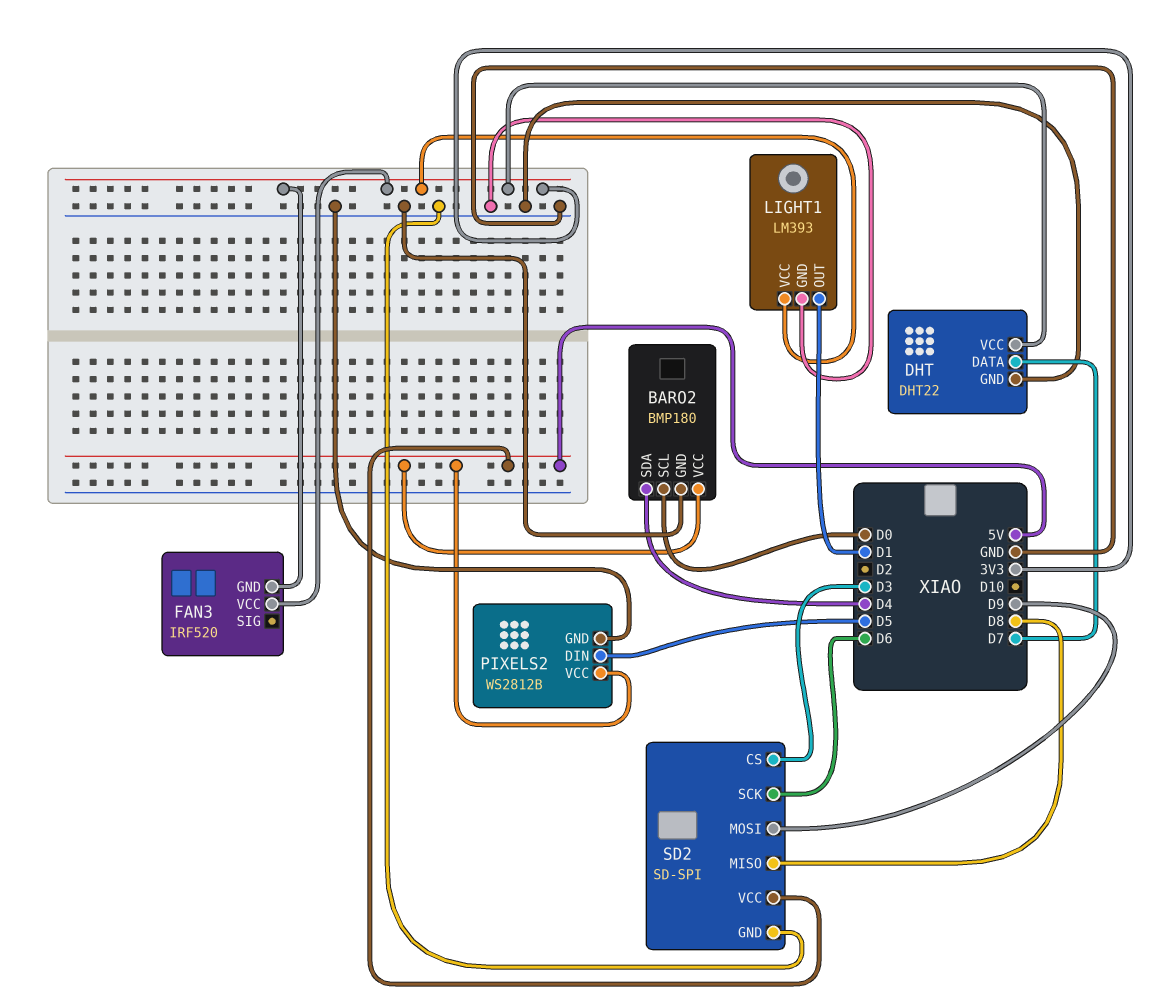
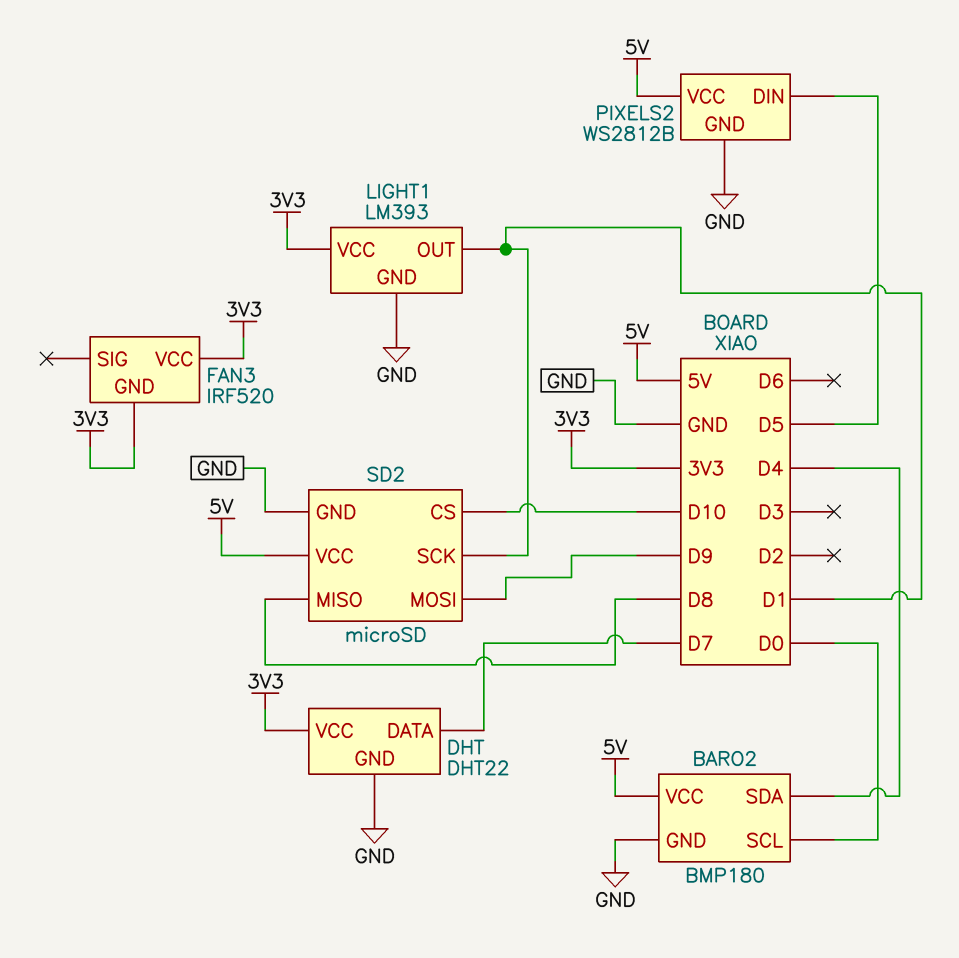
SD2: SD-SPI -> microSD
SD2 pin CS: D3 -> D10
SD2 pin SCK: D6 -> D1

